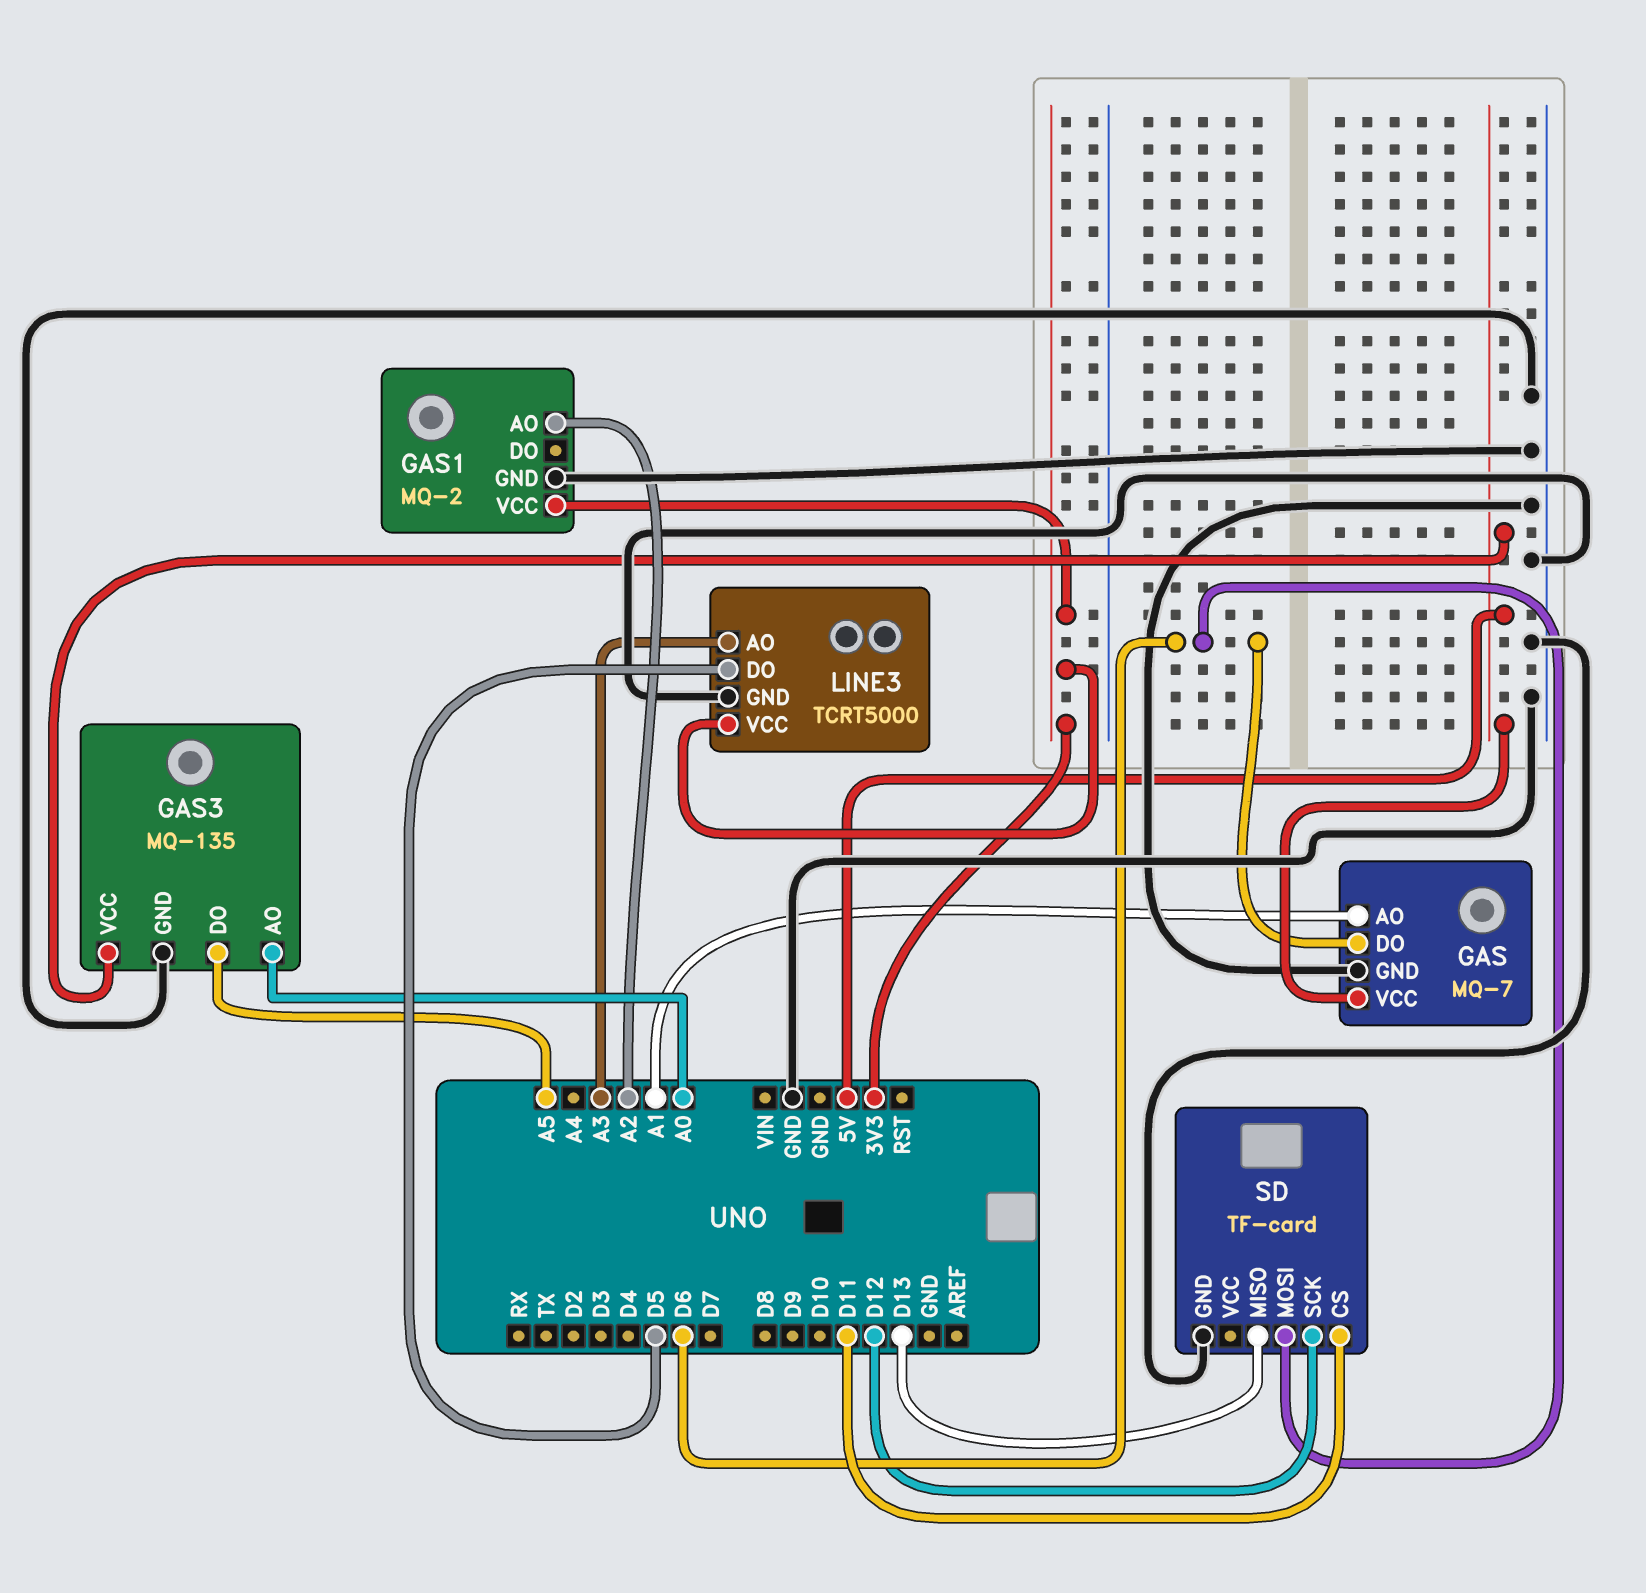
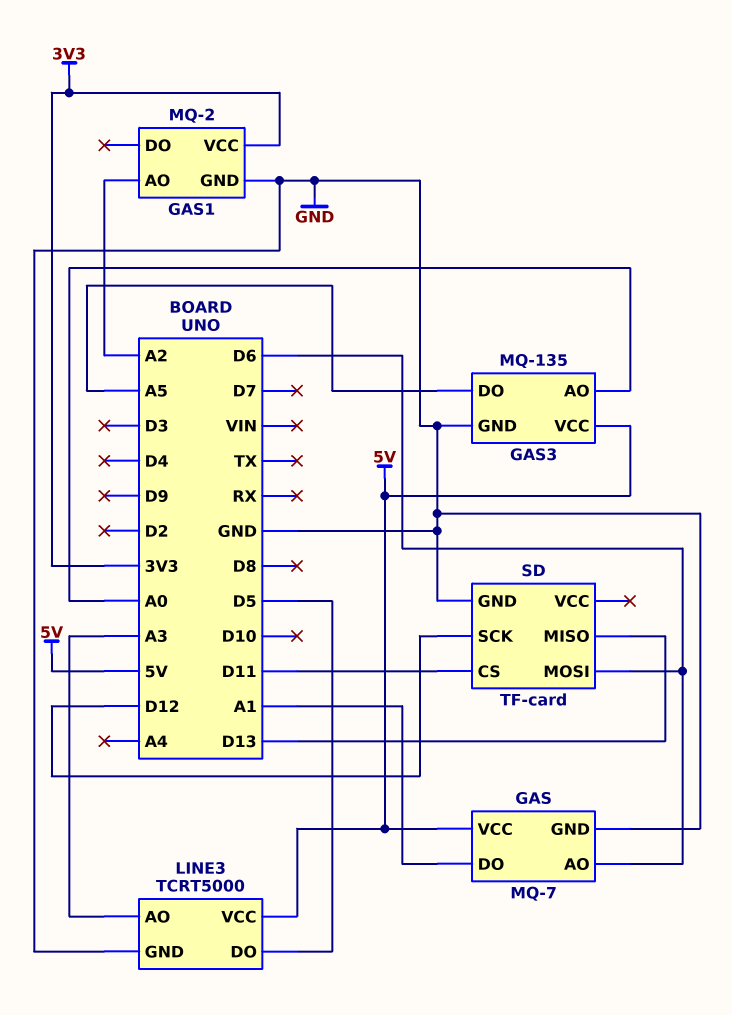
GAS pin AO: A1 -> D6
GAS pin DO: D6 -> A1
LINE3 pin VCC: 3V3 -> 5V

